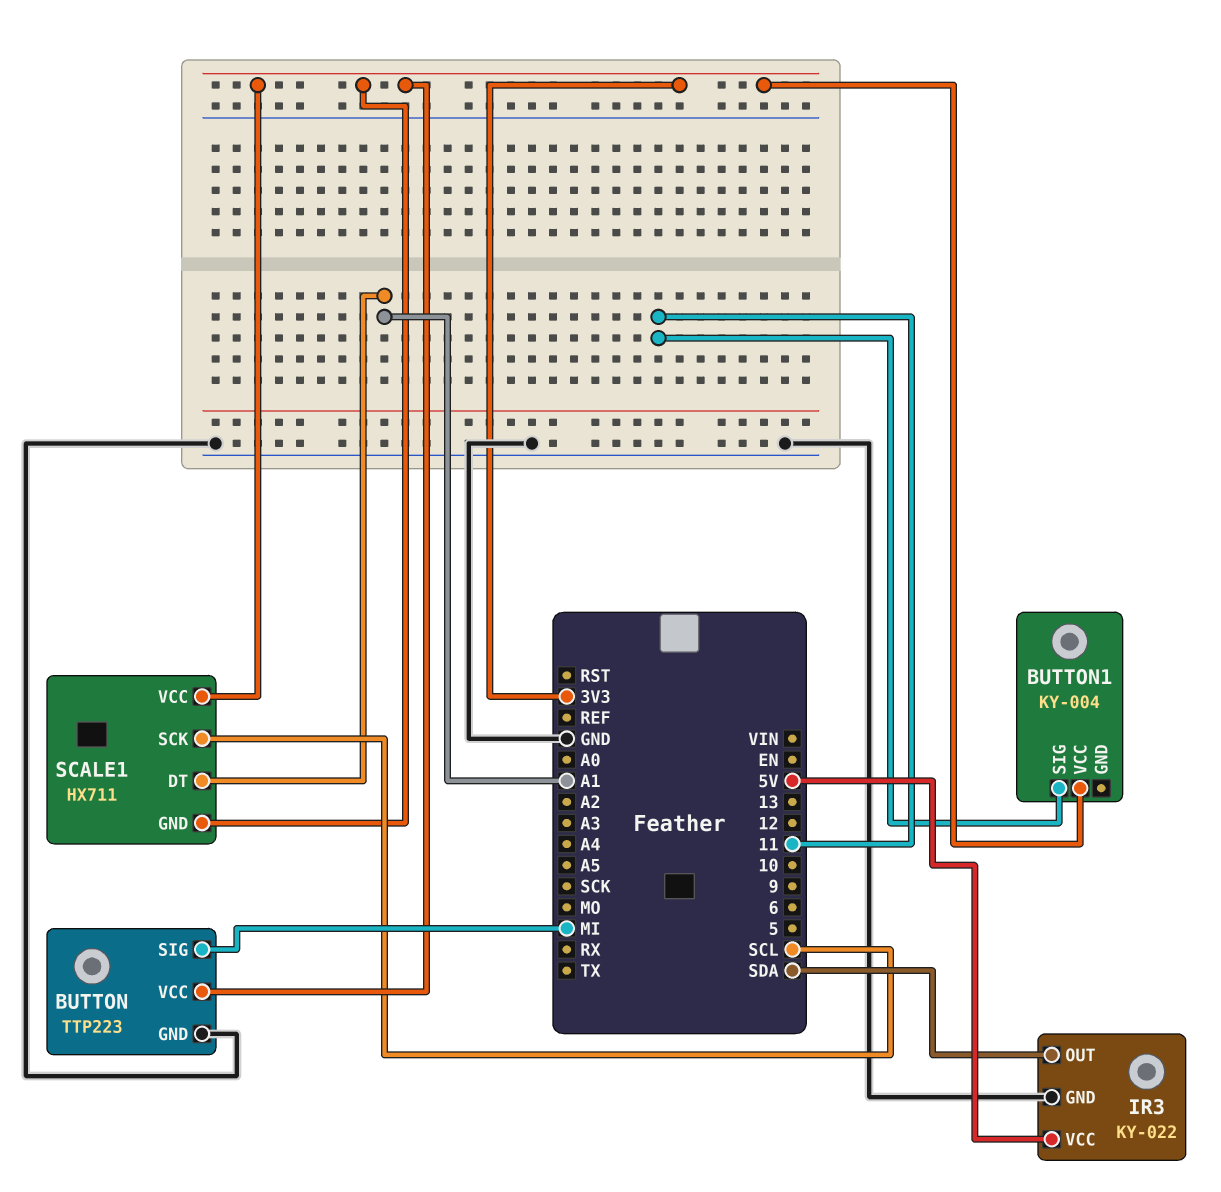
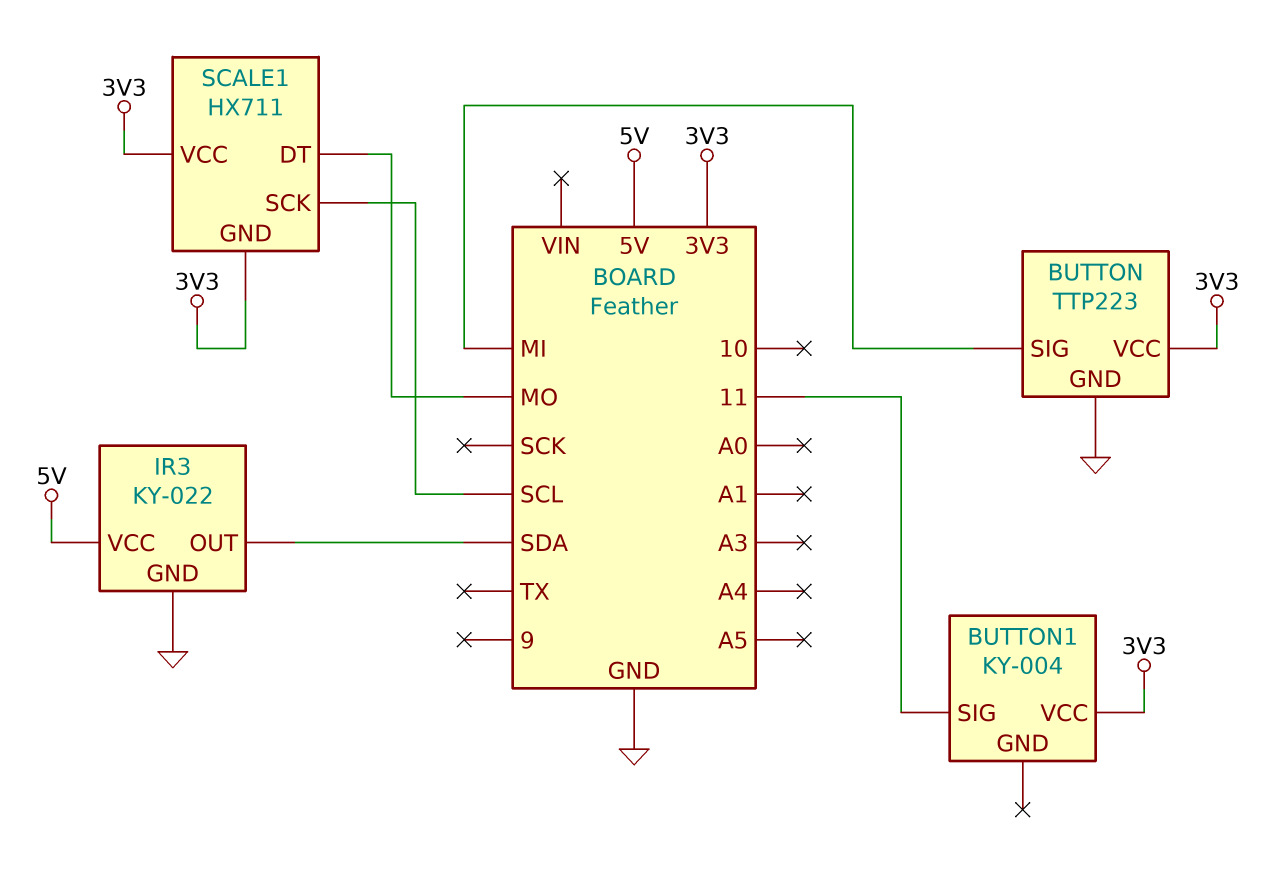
SCALE1 pin DT: A1 -> MO

